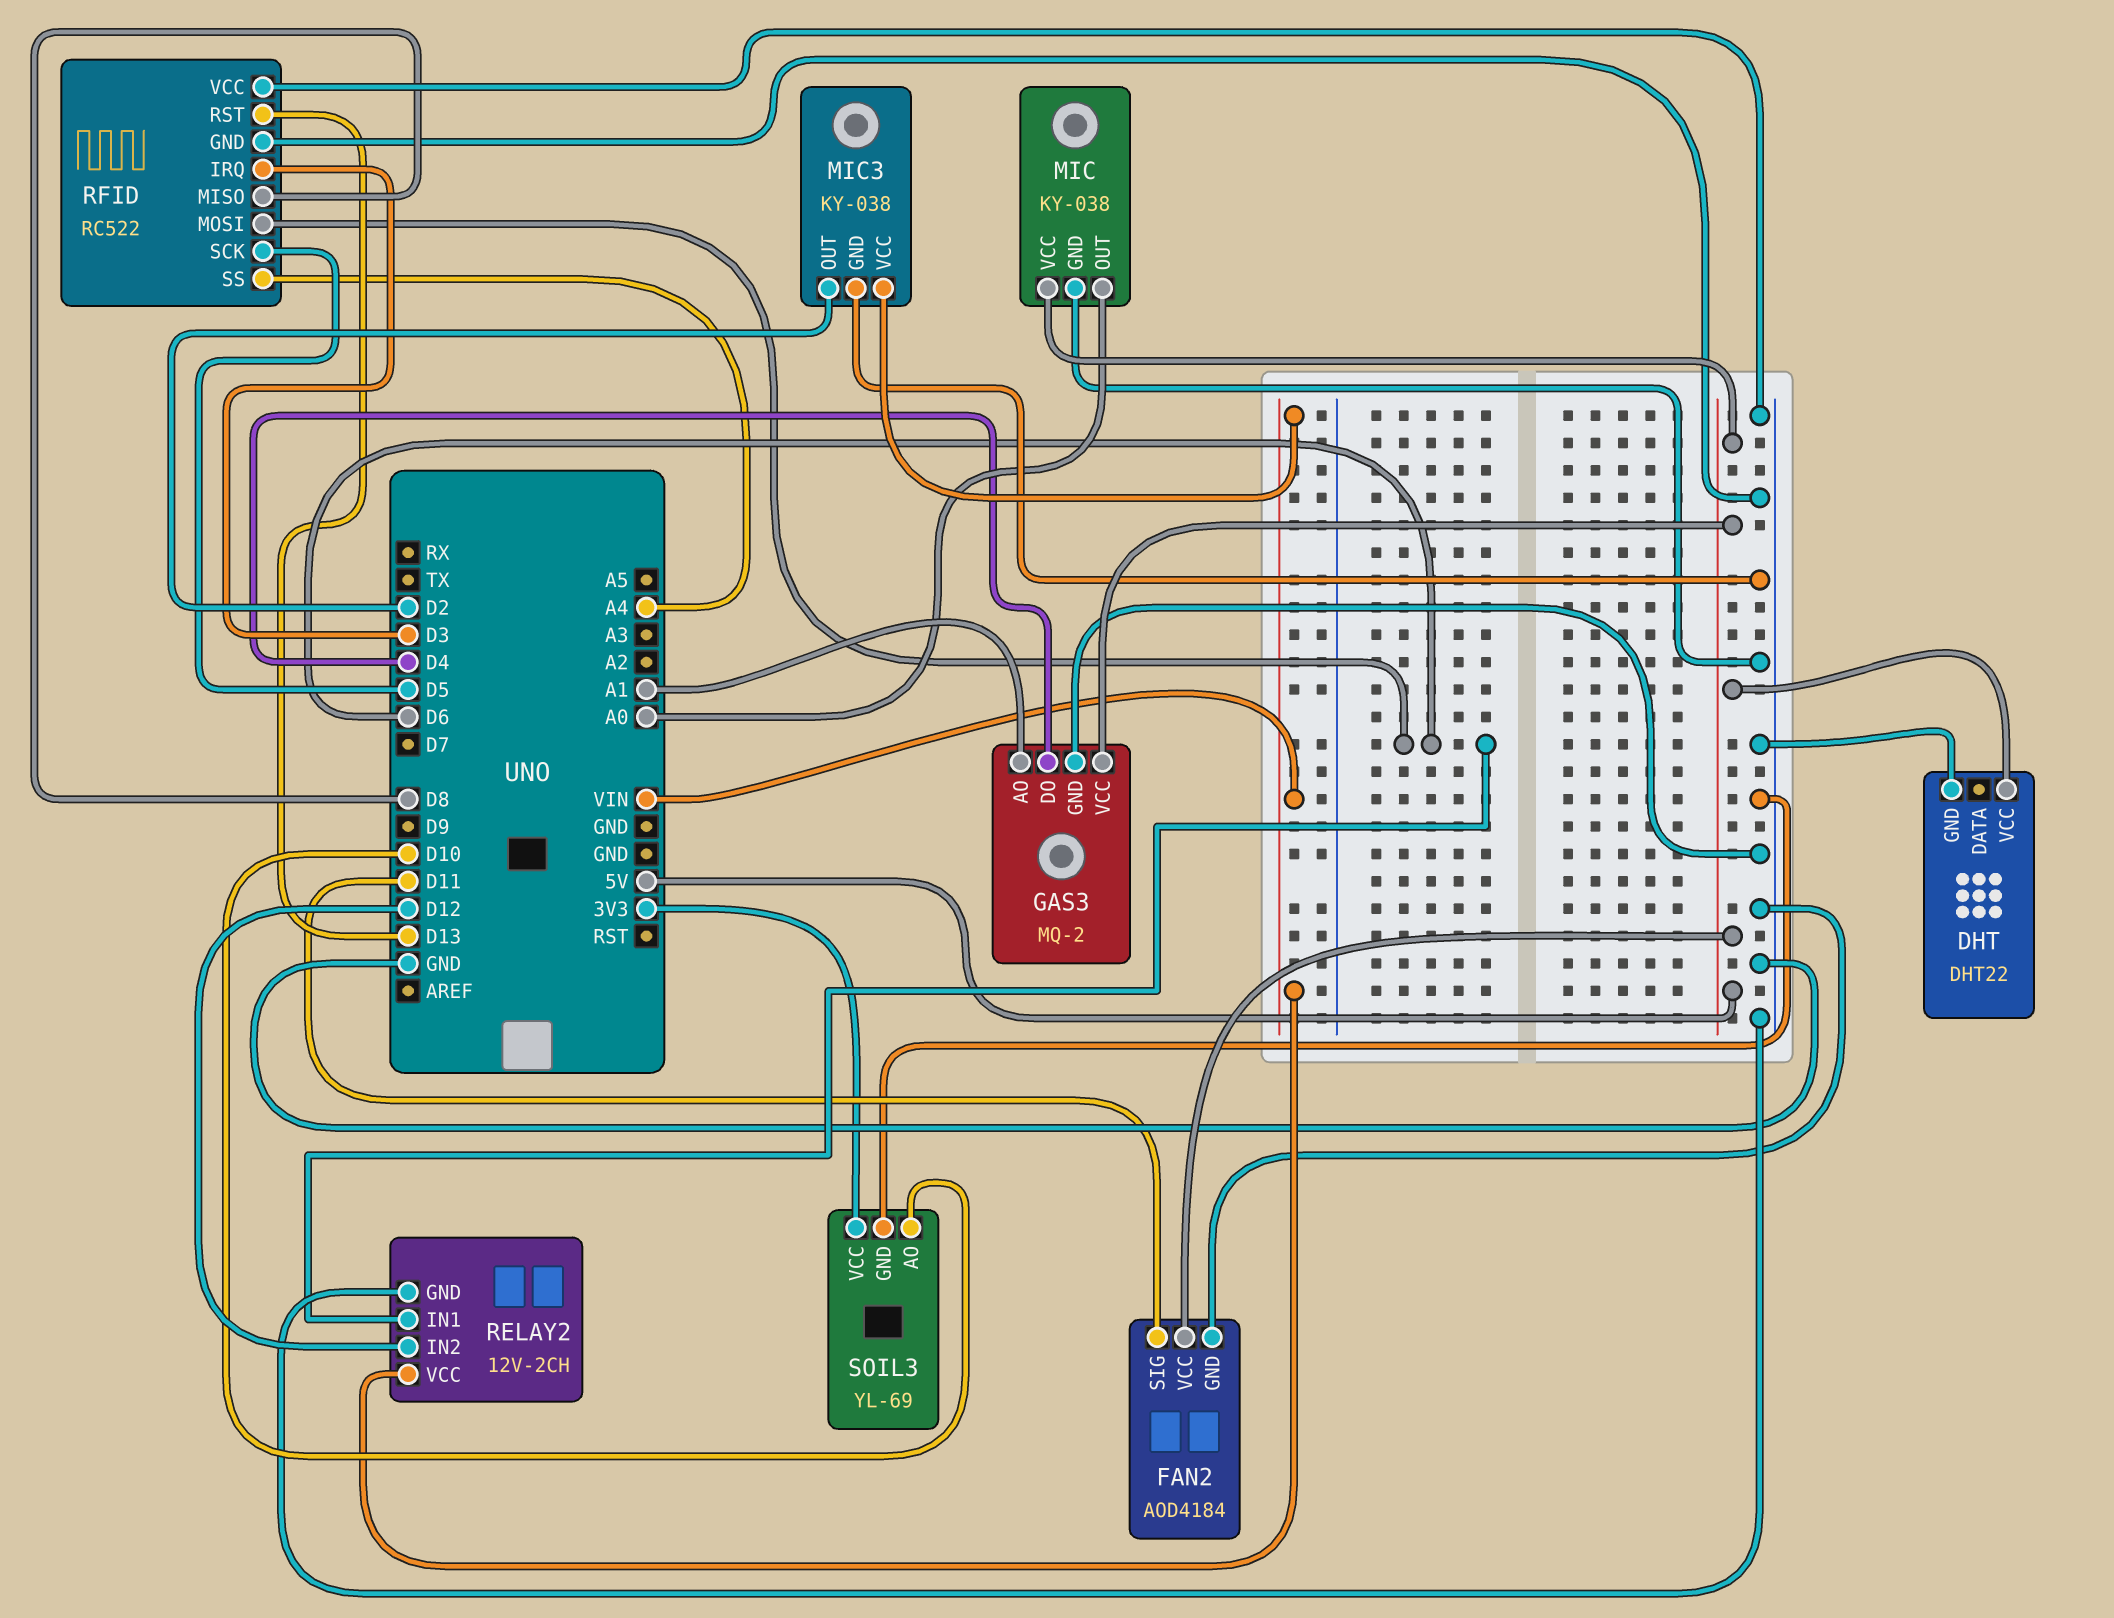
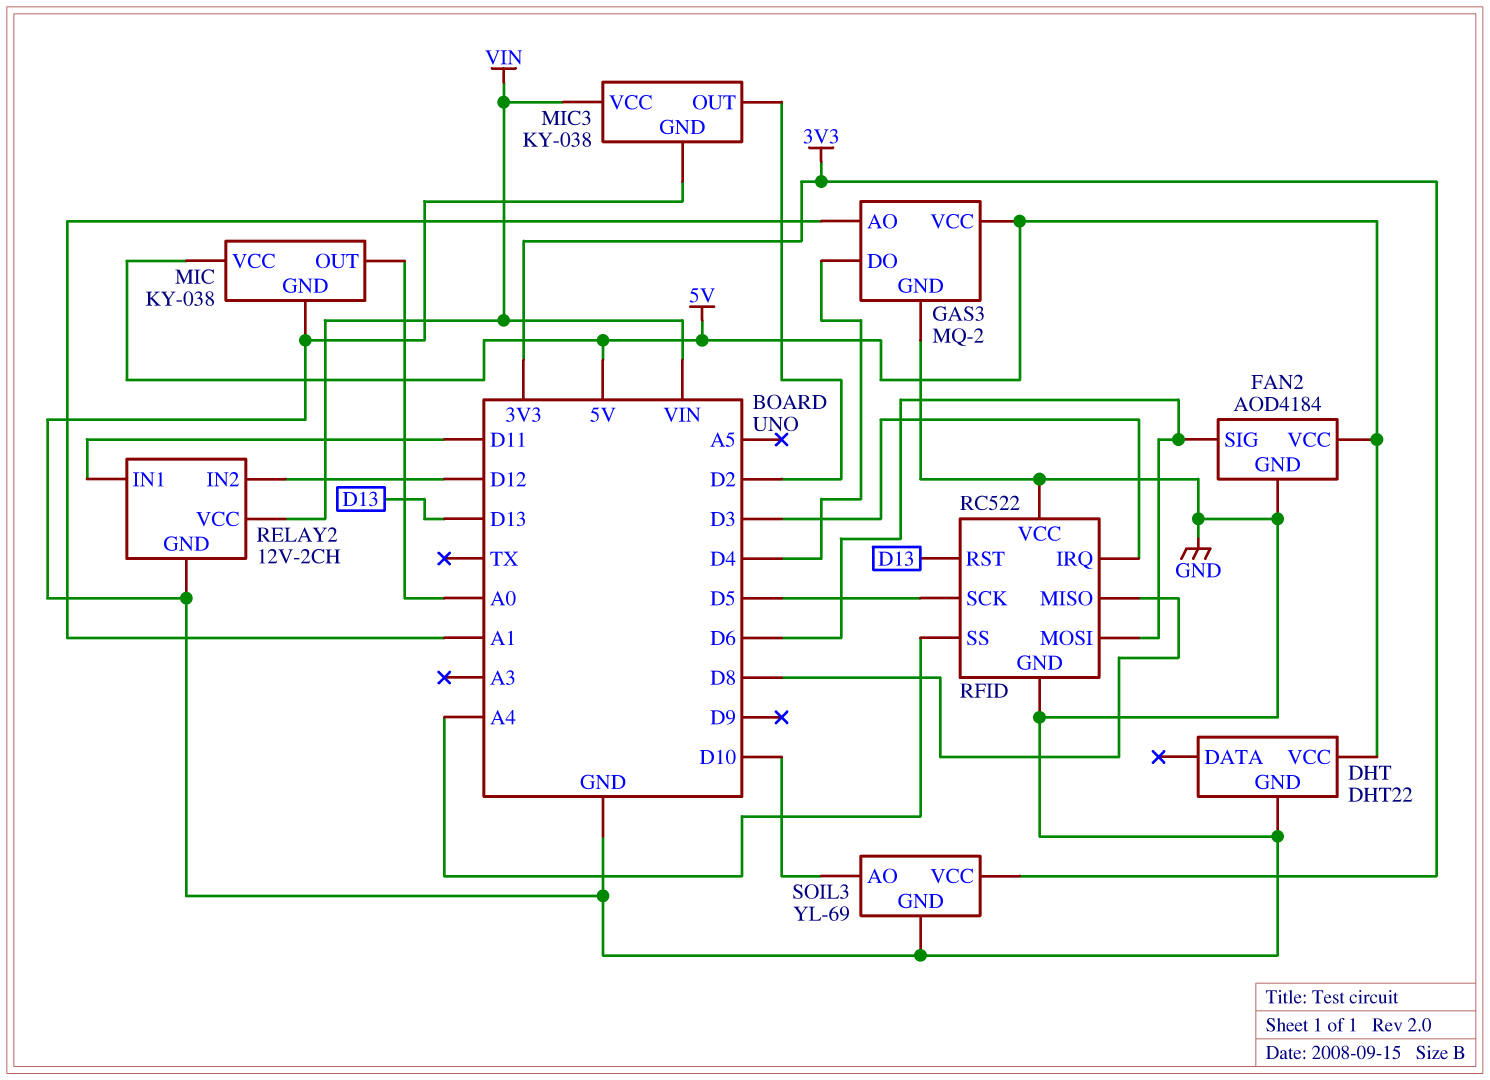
FAN2 pin SIG: D11 -> D6
RELAY2 pin IN1: D6 -> D11

